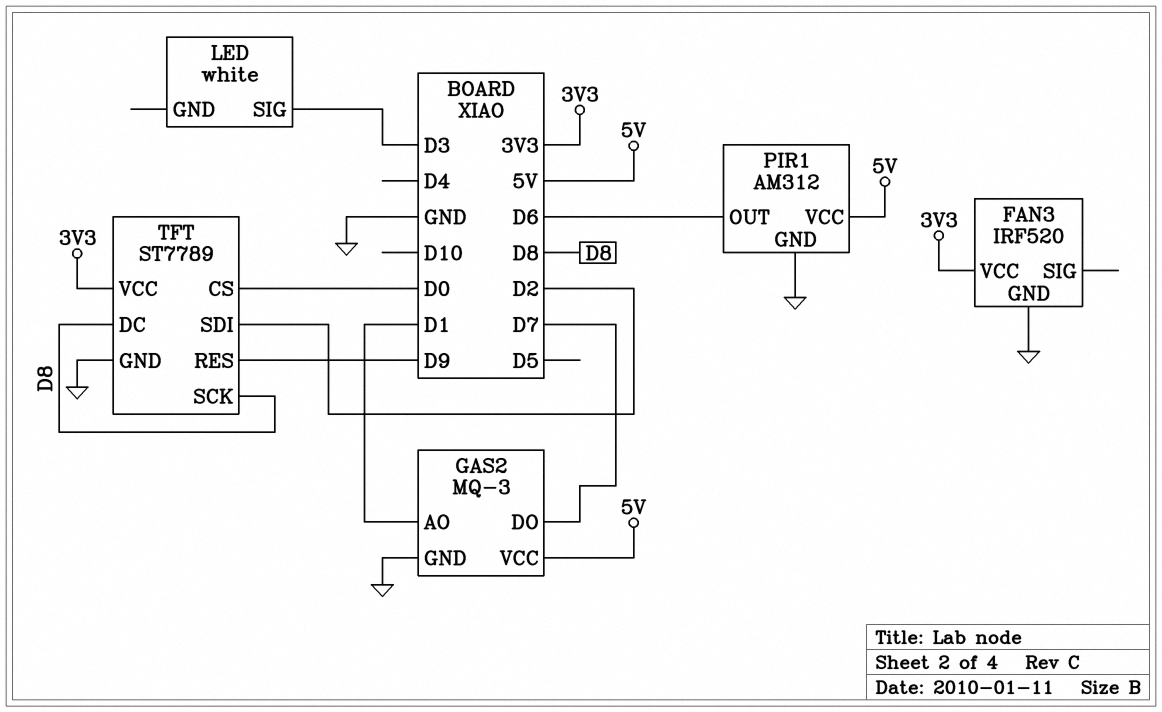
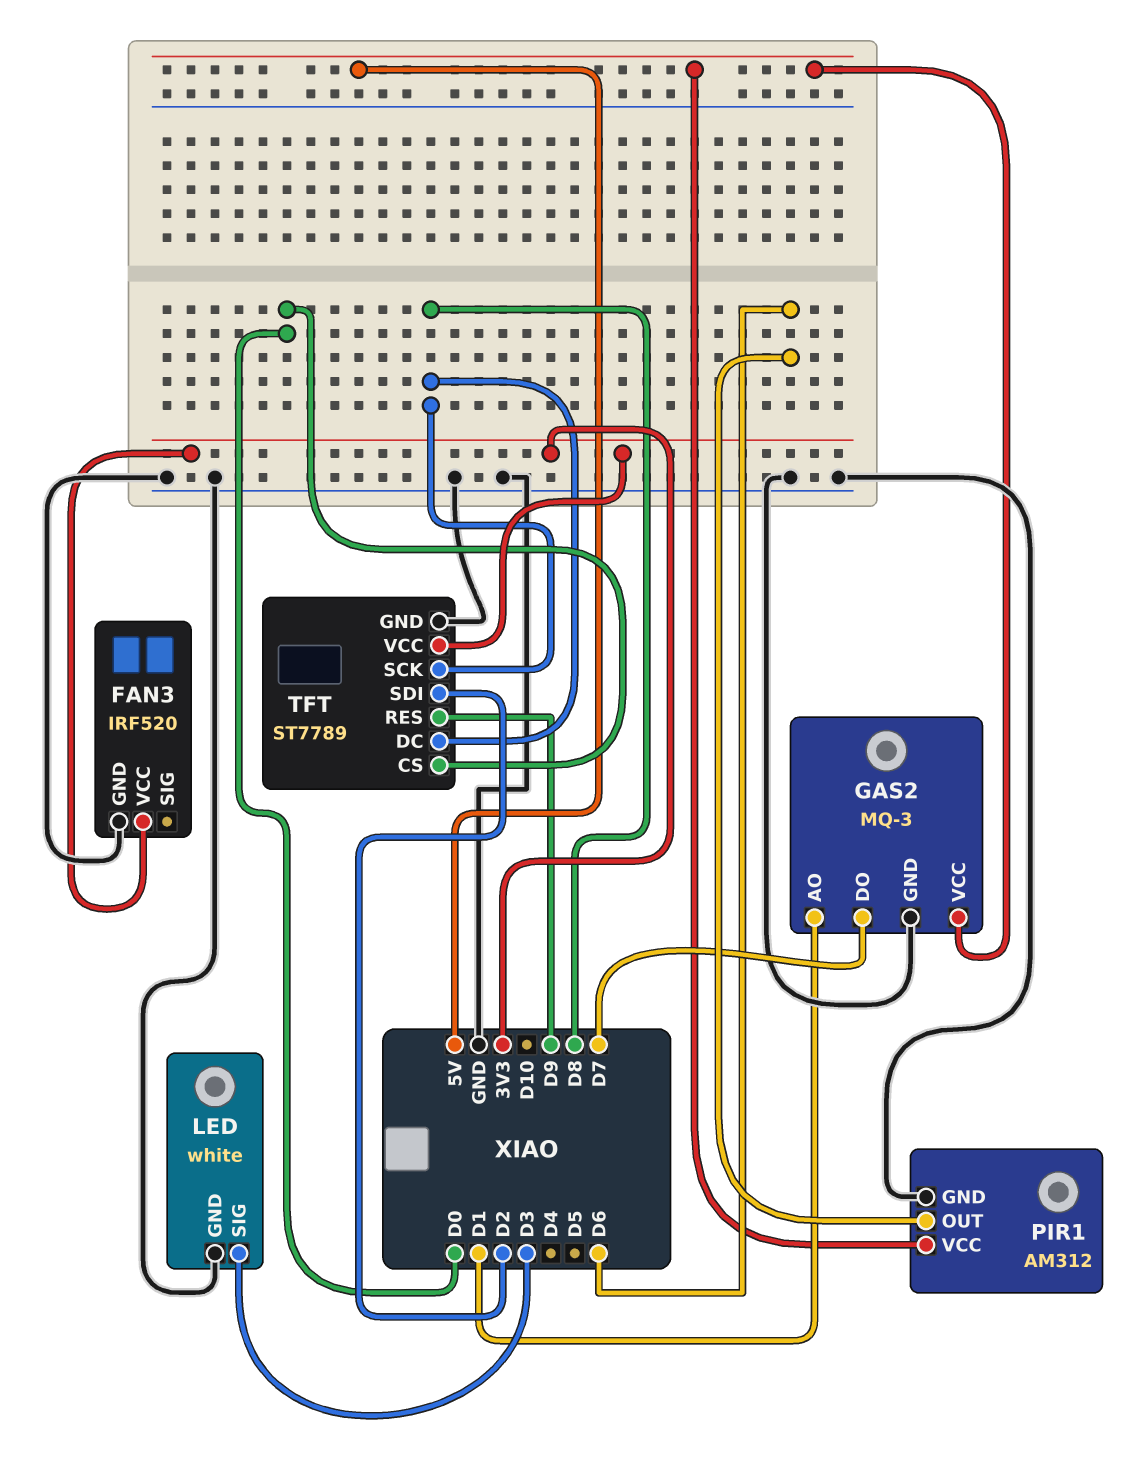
LED pin GND: none -> GND

